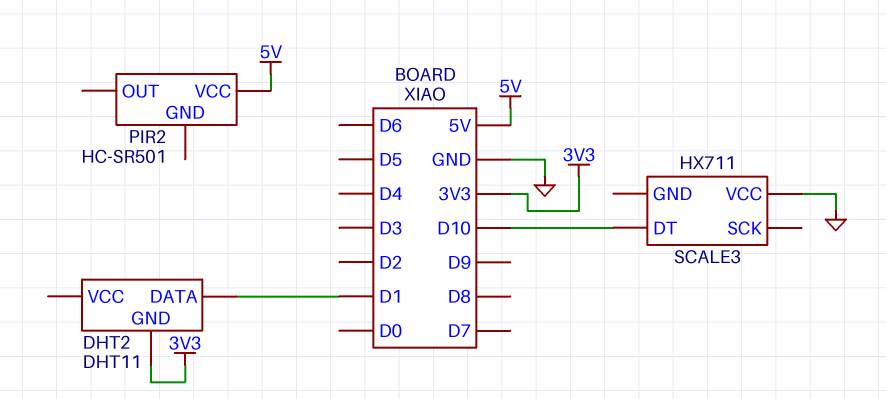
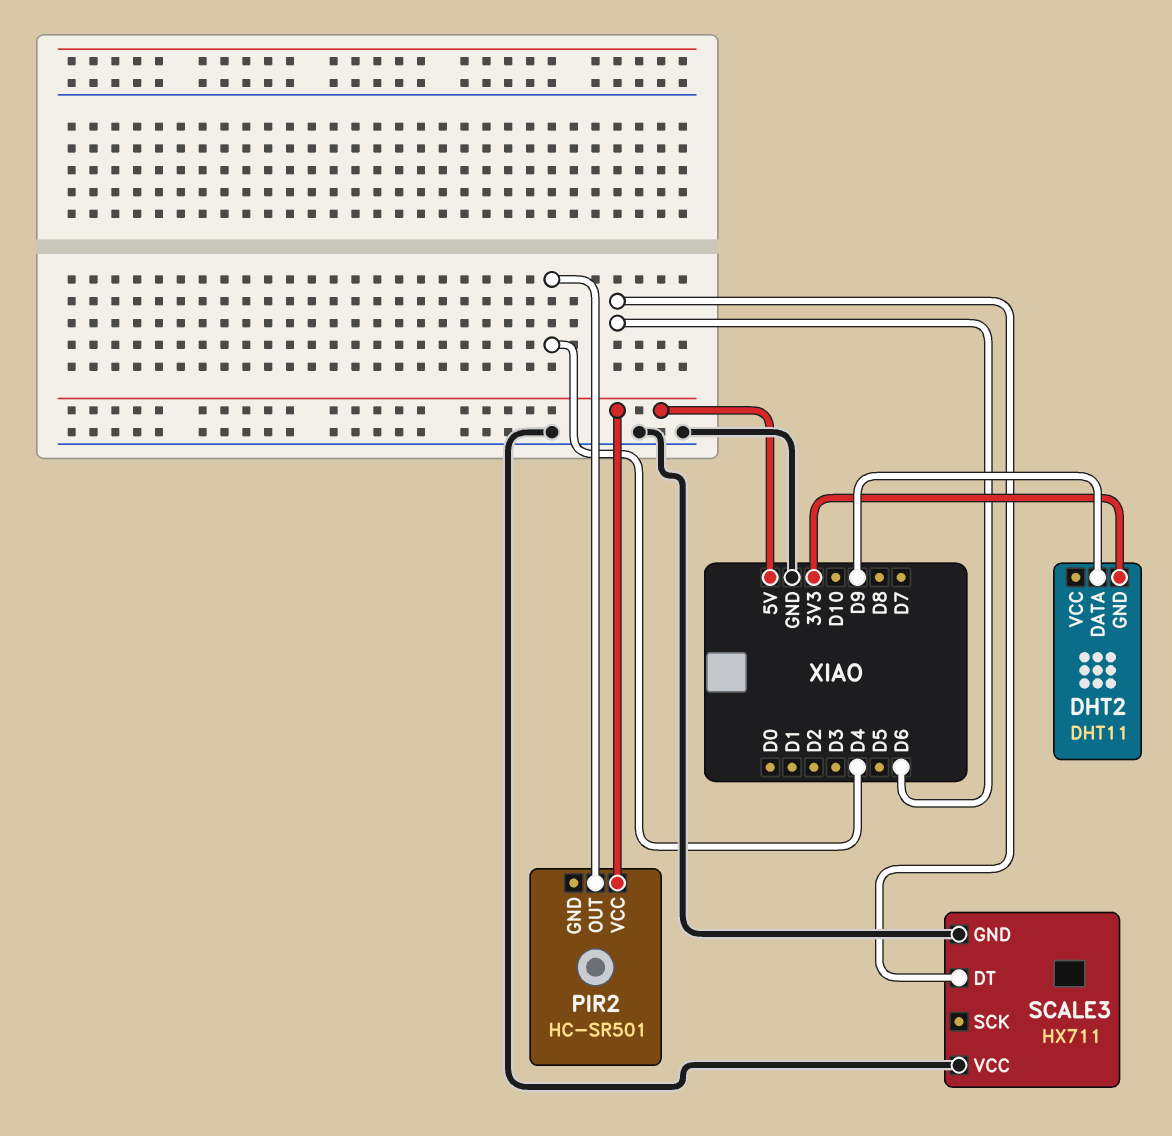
DHT2 pin DATA: D1 -> D9
PIR2 pin OUT: none -> D4
SCALE3 pin DT: D10 -> D6
SCALE3 pin GND: none -> GND

